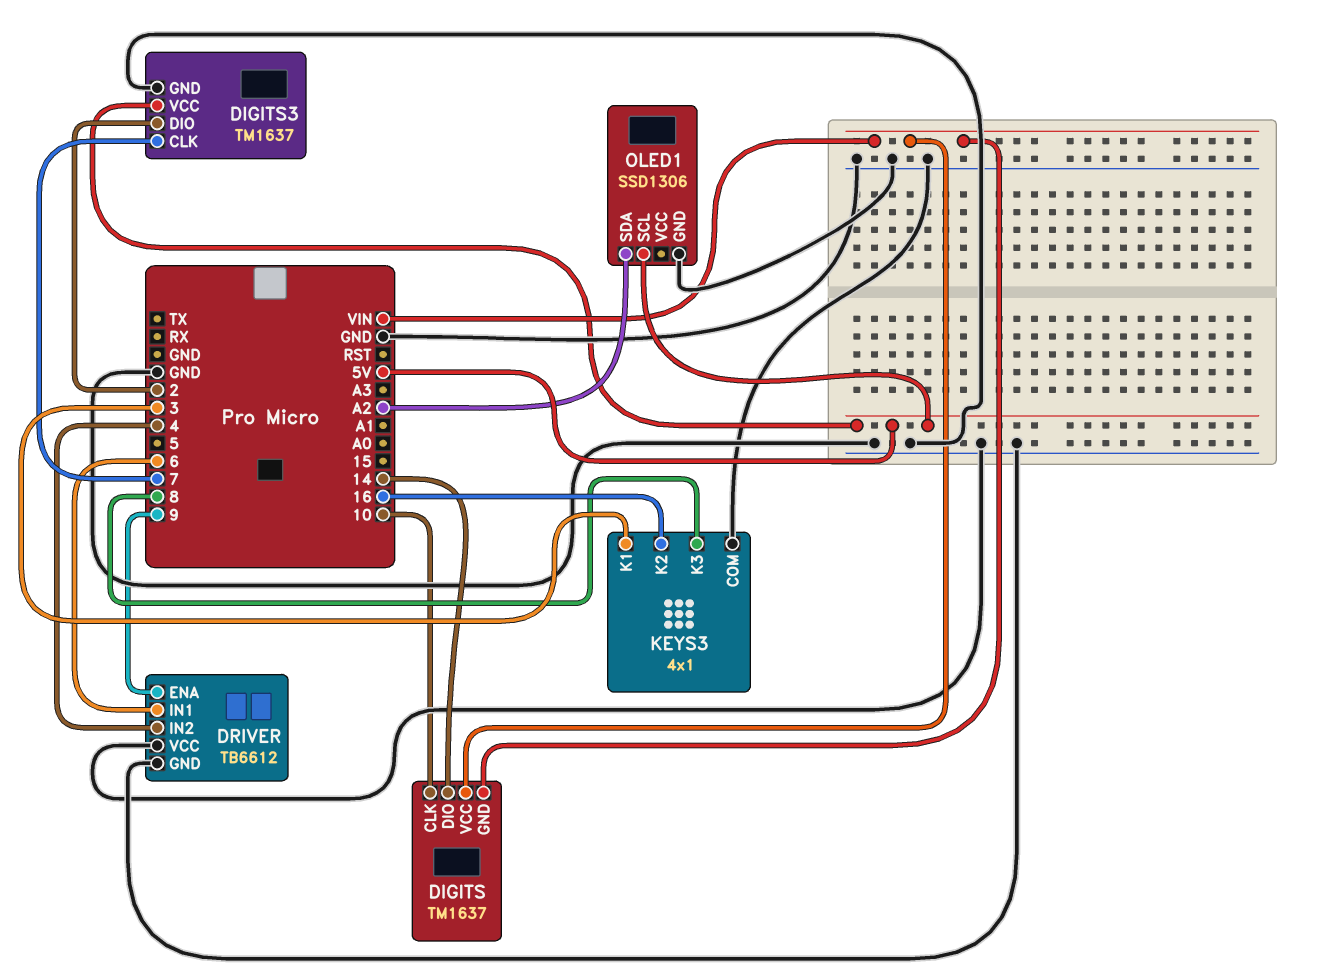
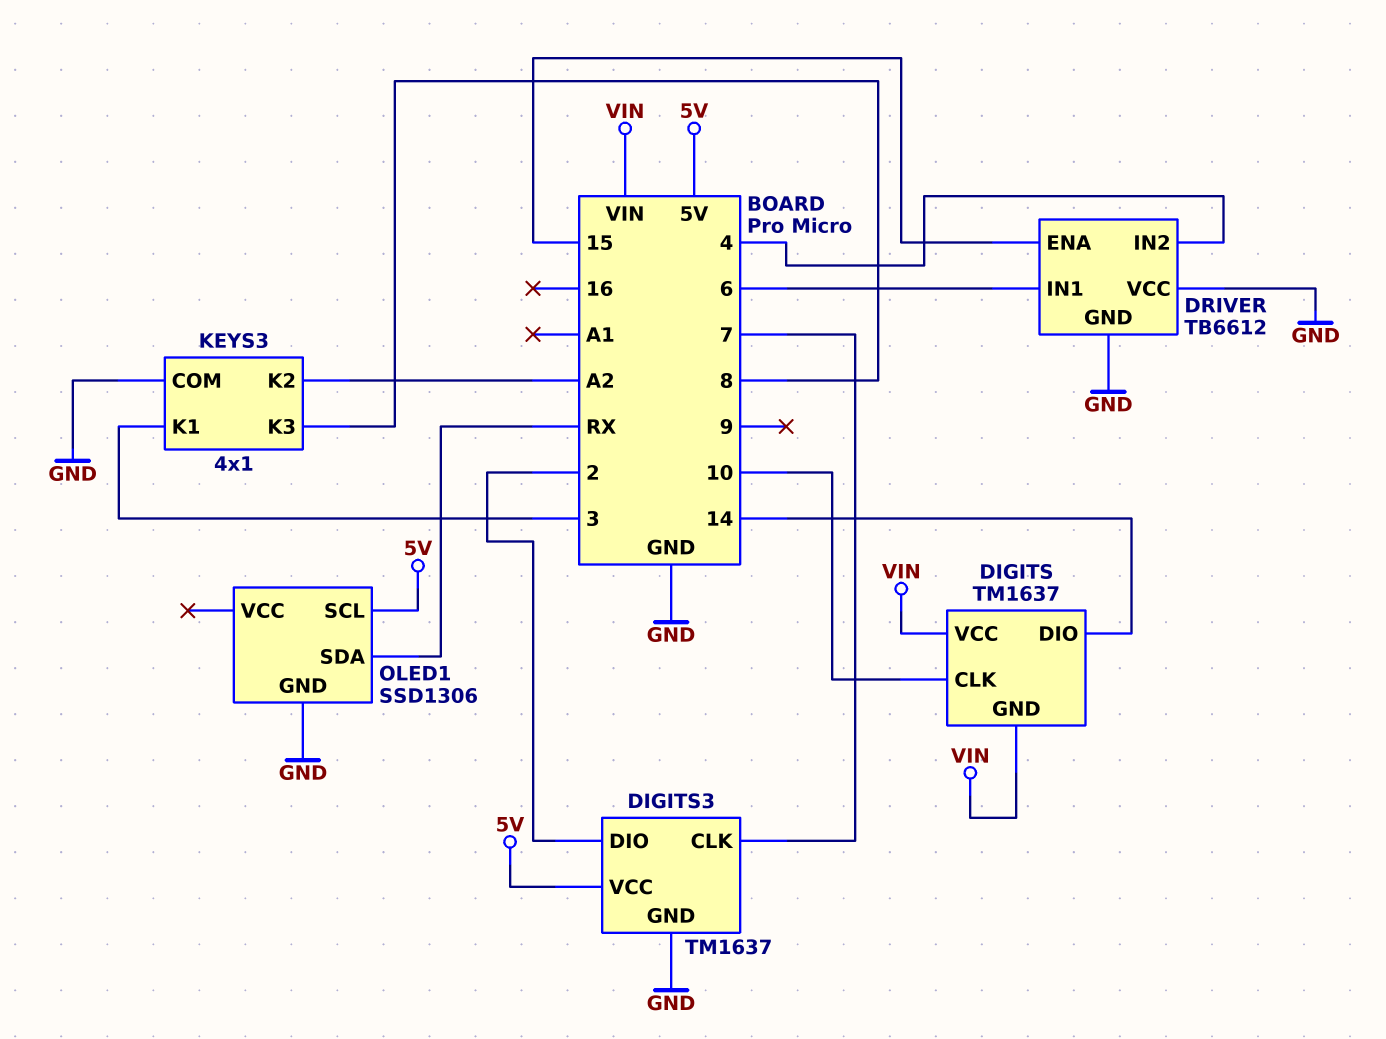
DRIVER pin ENA: 9 -> 15
KEYS3 pin K2: 16 -> A2
OLED1 pin SDA: A2 -> RX

